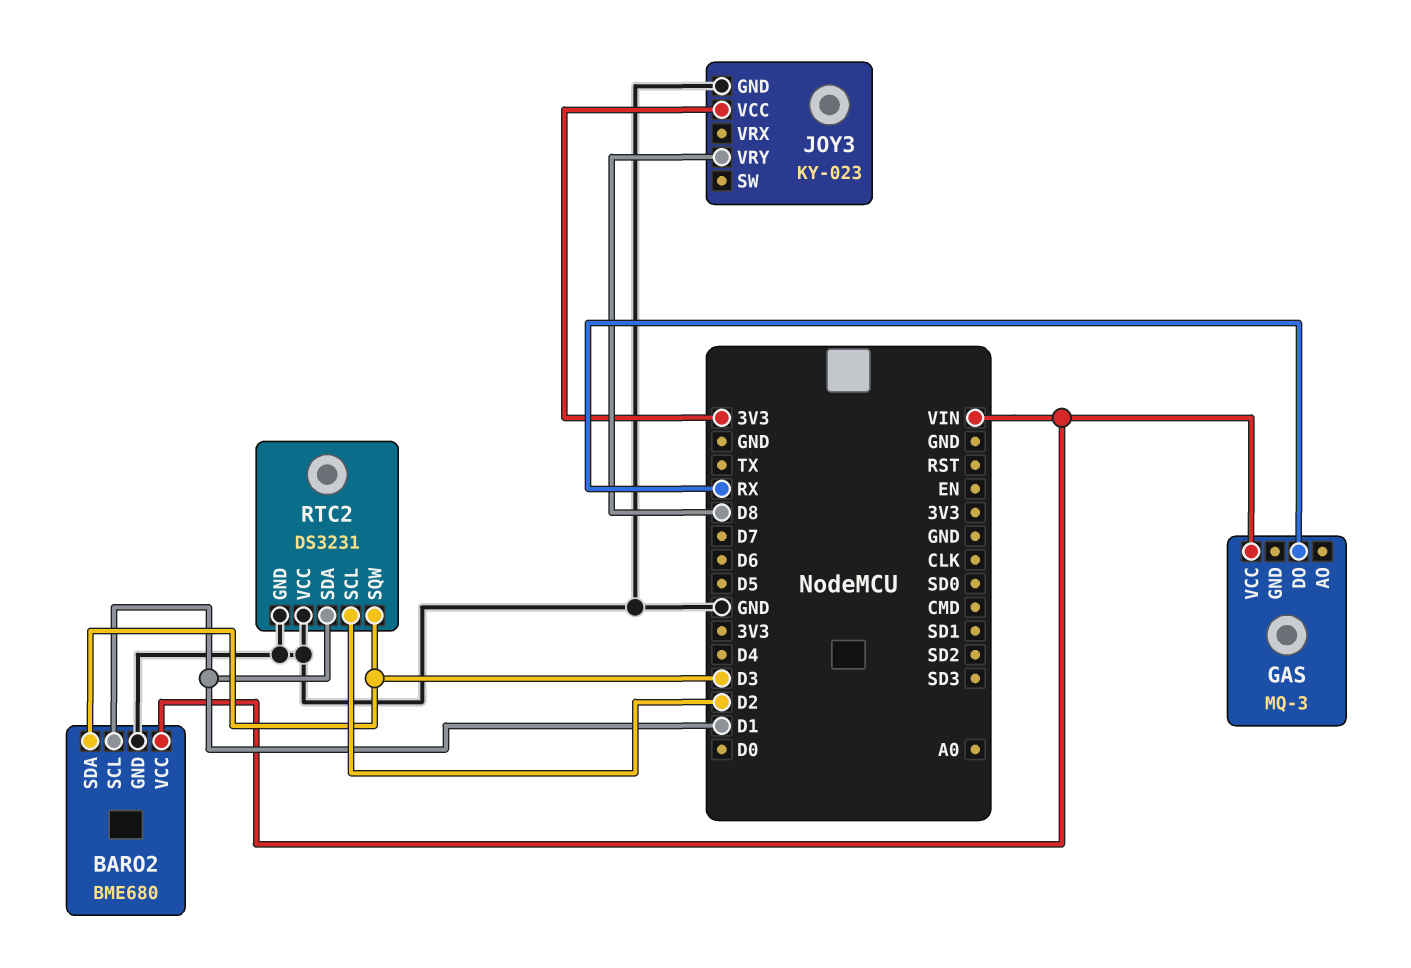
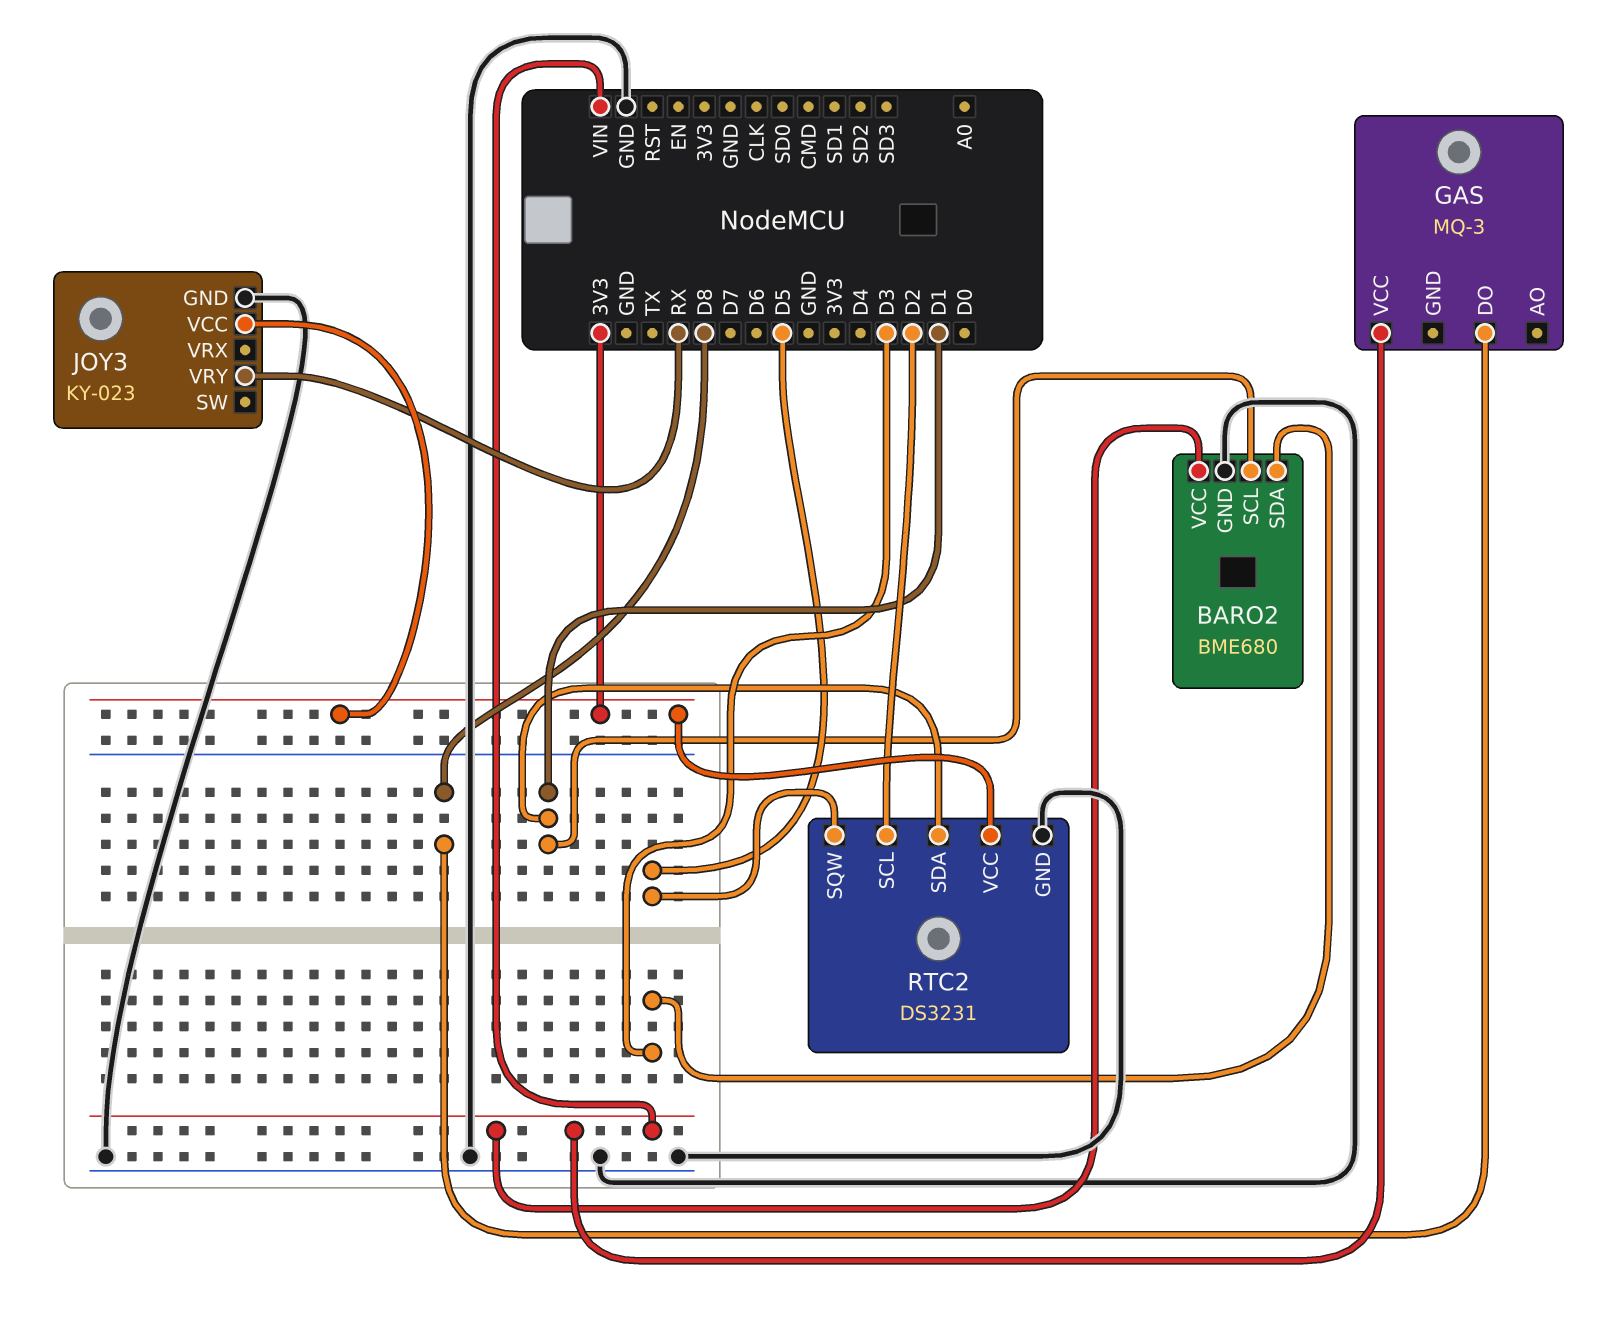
GAS pin DO: RX -> D8
JOY3 pin VRY: D8 -> RX
RTC2 pin SQW: D3 -> D5
RTC2 pin VCC: GND -> 3V3

